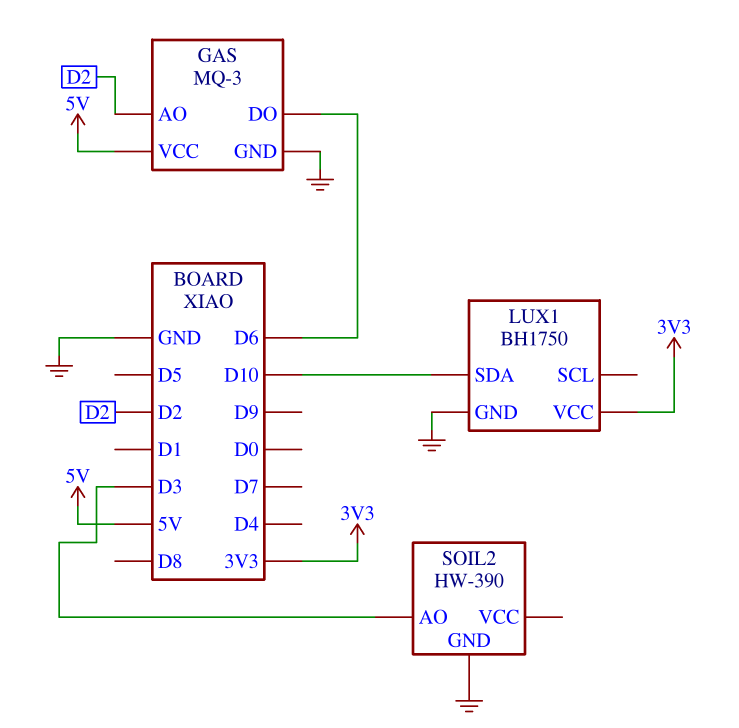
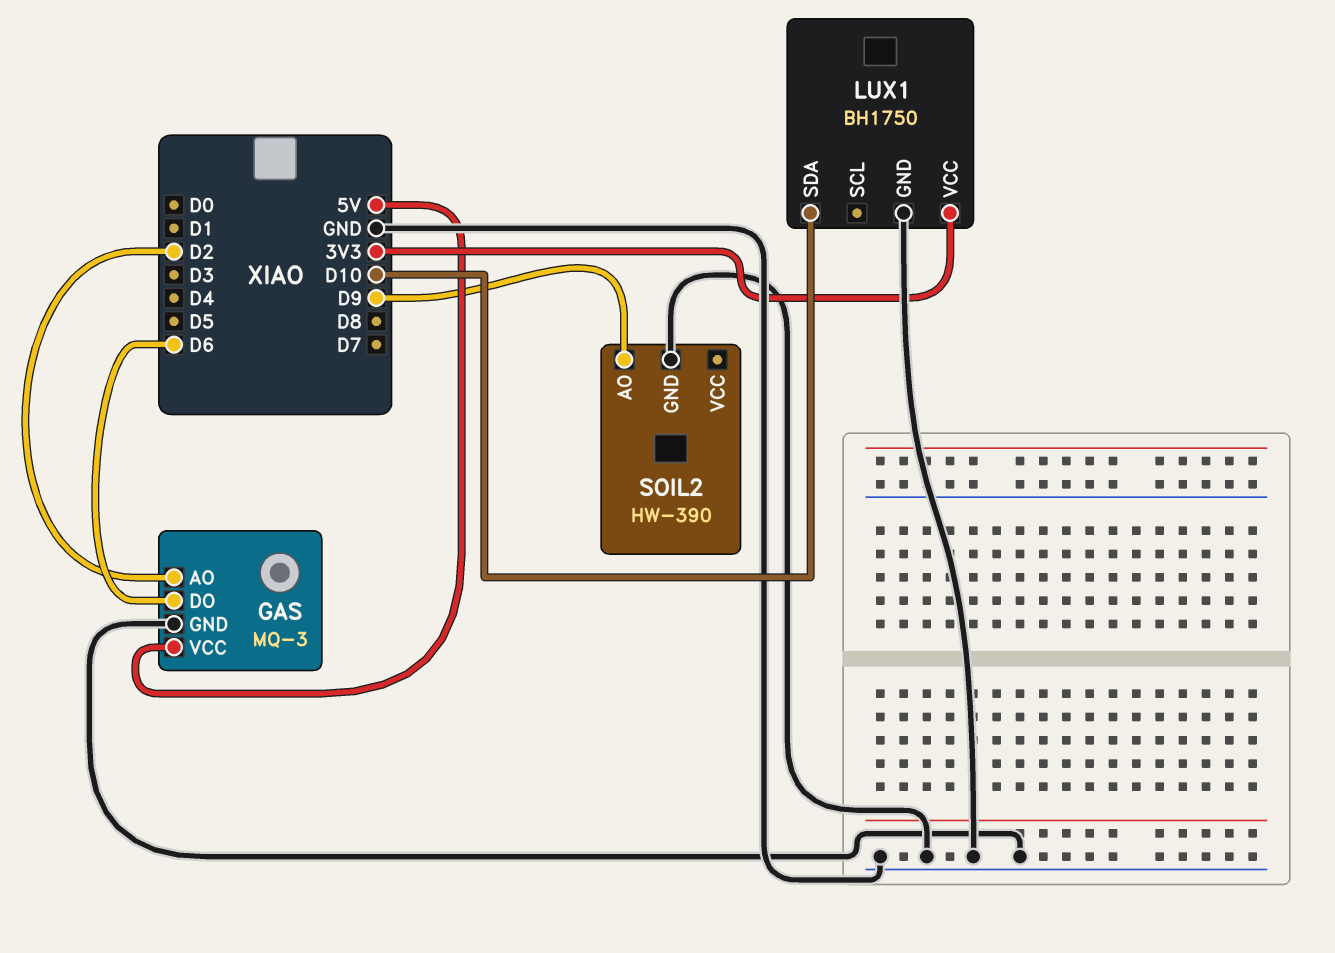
SOIL2 pin AO: D3 -> D9

